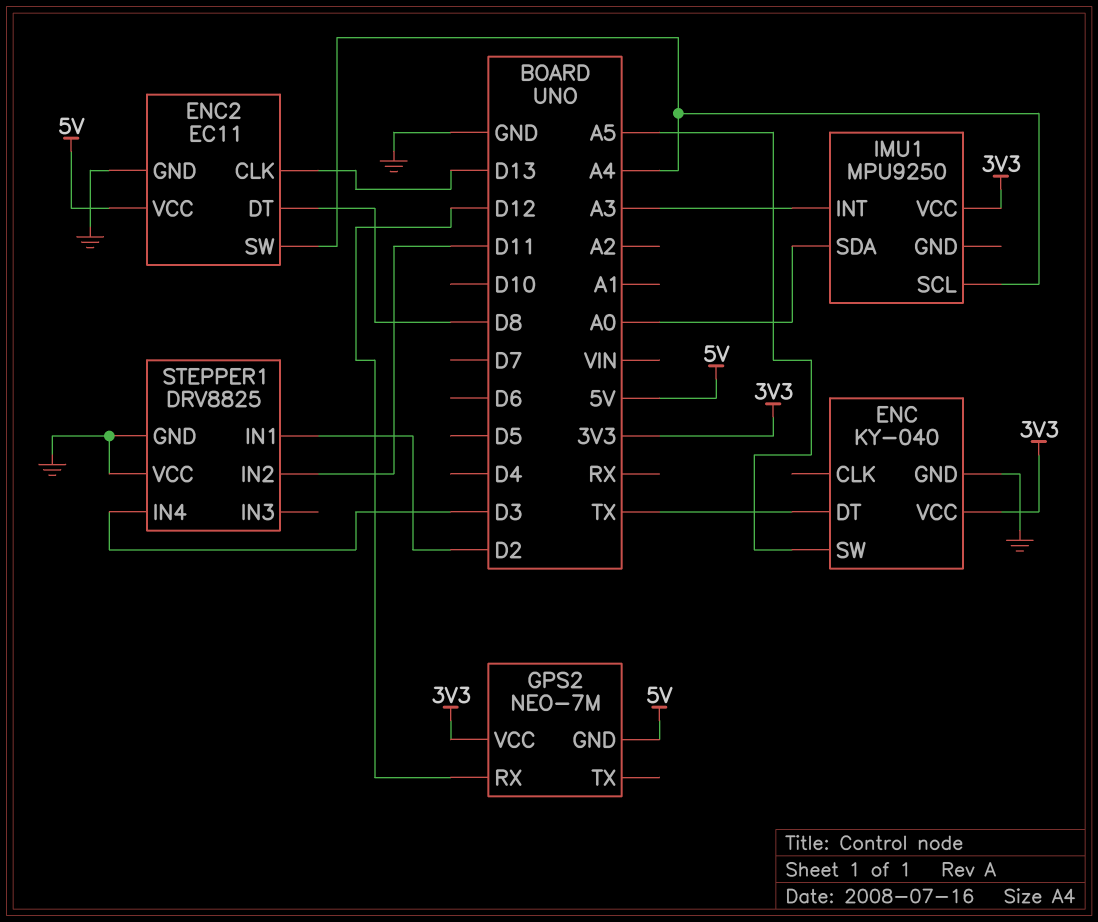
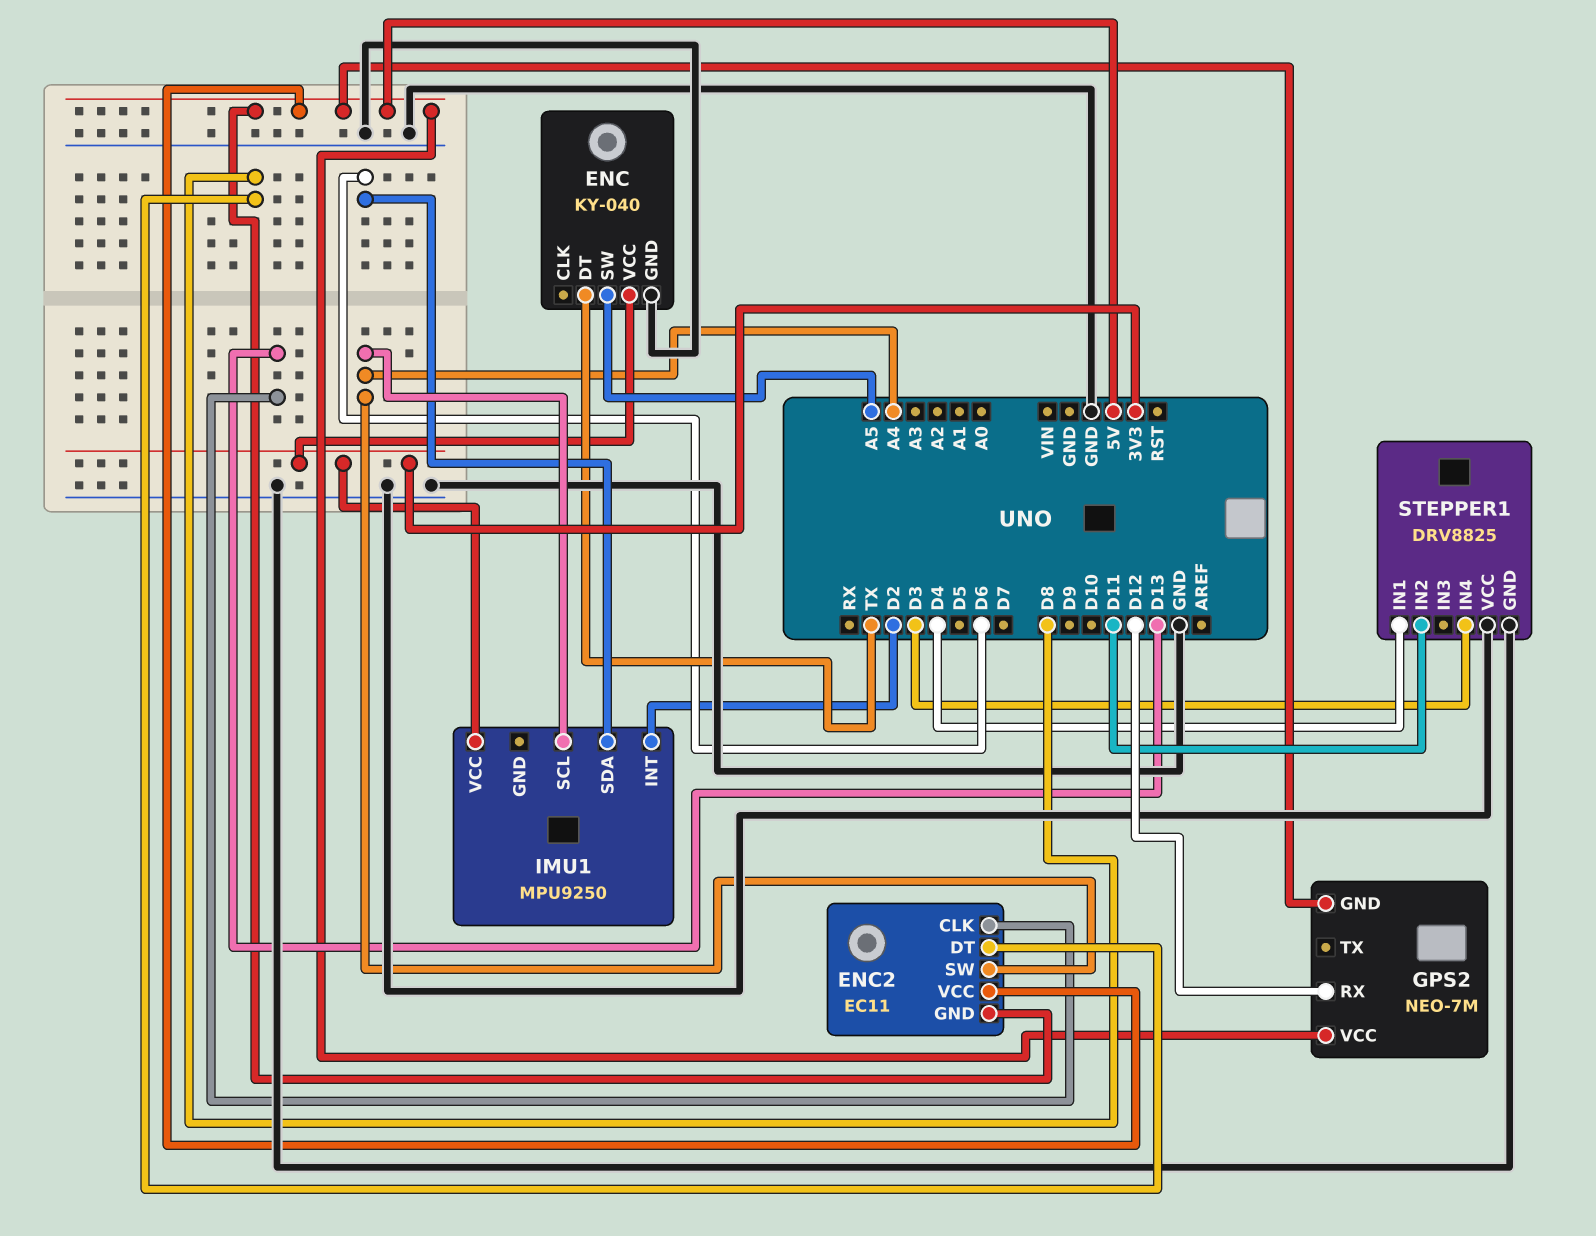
ENC2 pin GND: GND -> 5V
GPS2 pin VCC: 3V3 -> 5V
IMU1 pin INT: A3 -> D2
IMU1 pin SDA: A0 -> D6
STEPPER1 pin IN1: D2 -> D4

